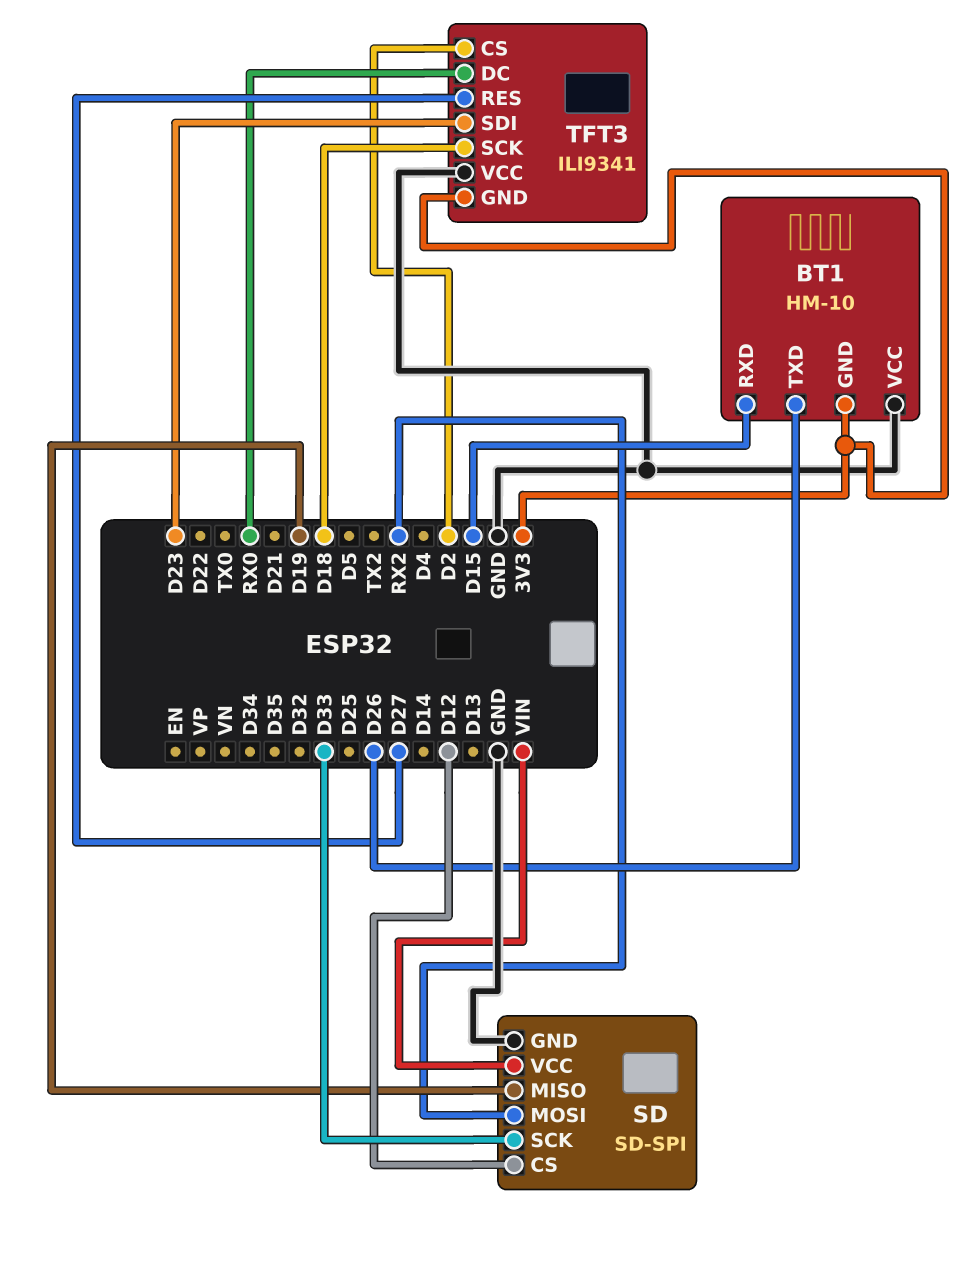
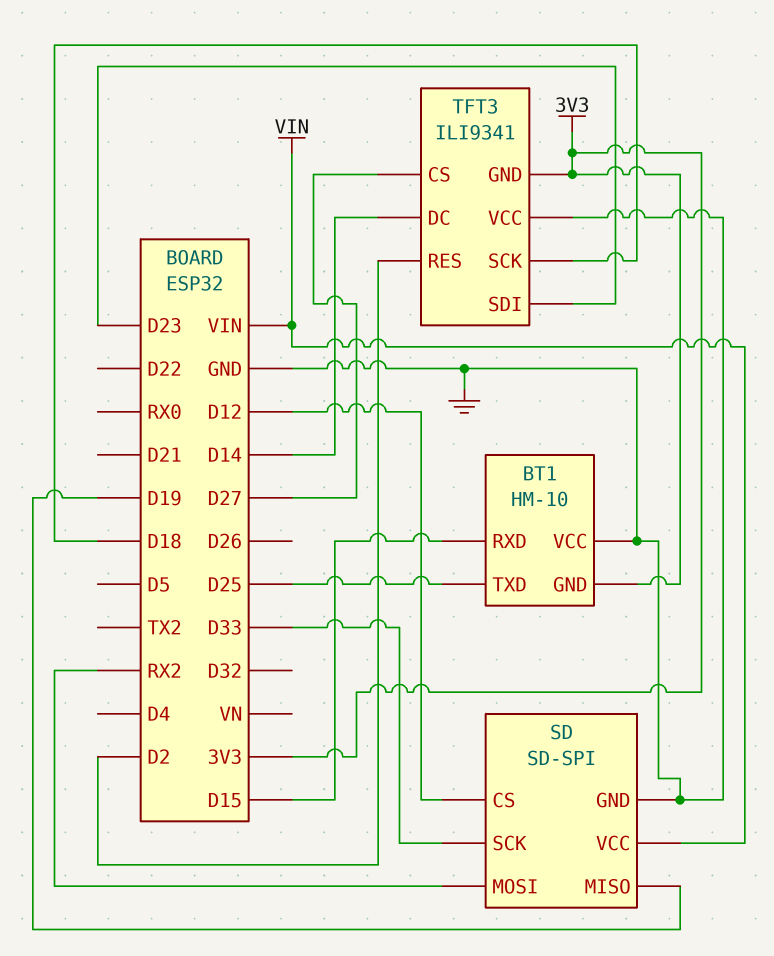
BT1 pin TXD: D26 -> D25
TFT3 pin CS: D2 -> D27
TFT3 pin DC: RX0 -> D14
TFT3 pin RES: D27 -> D2

